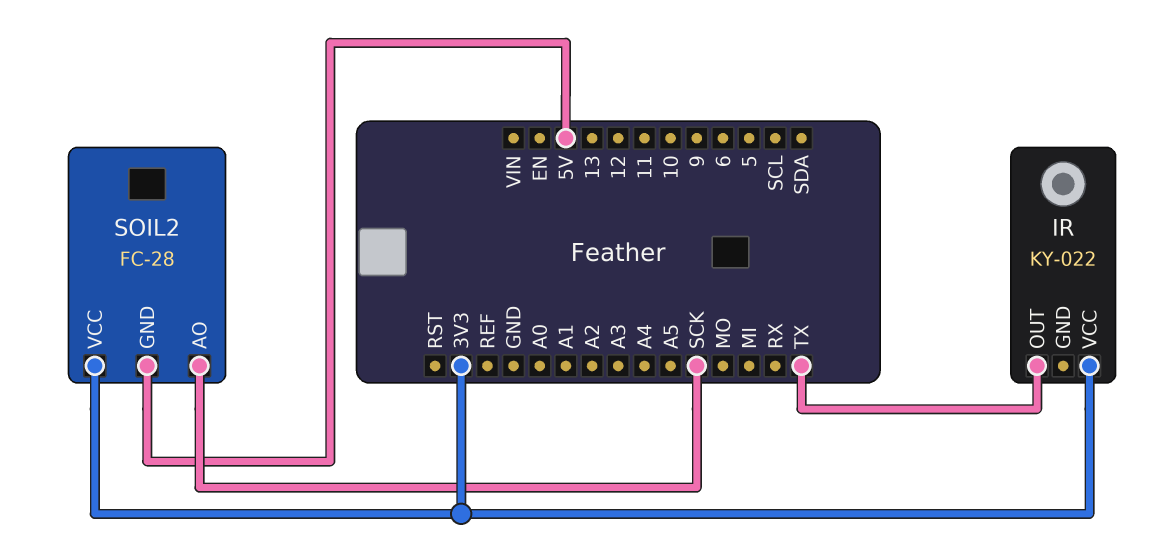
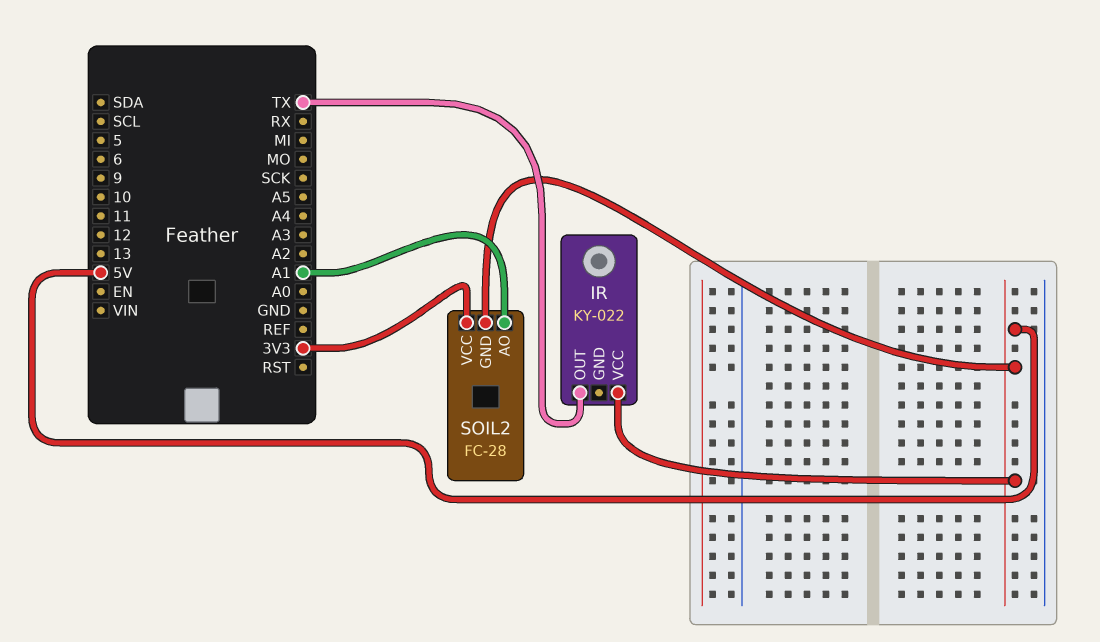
IR pin VCC: 3V3 -> 5V
SOIL2 pin AO: SCK -> A1

